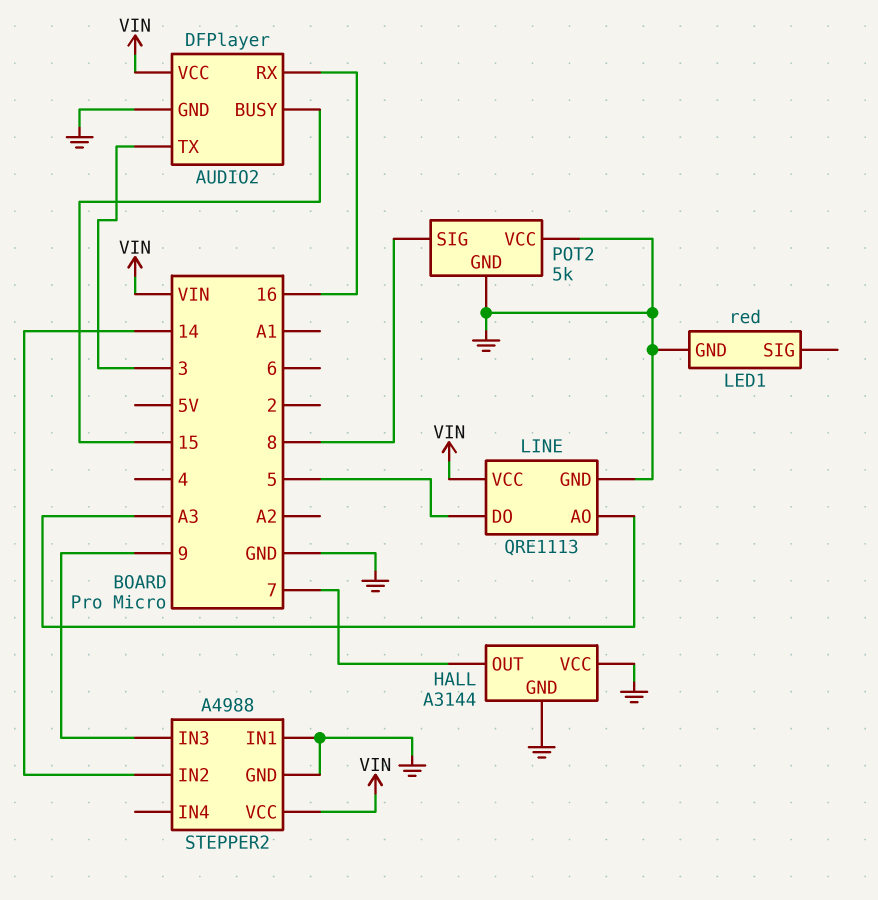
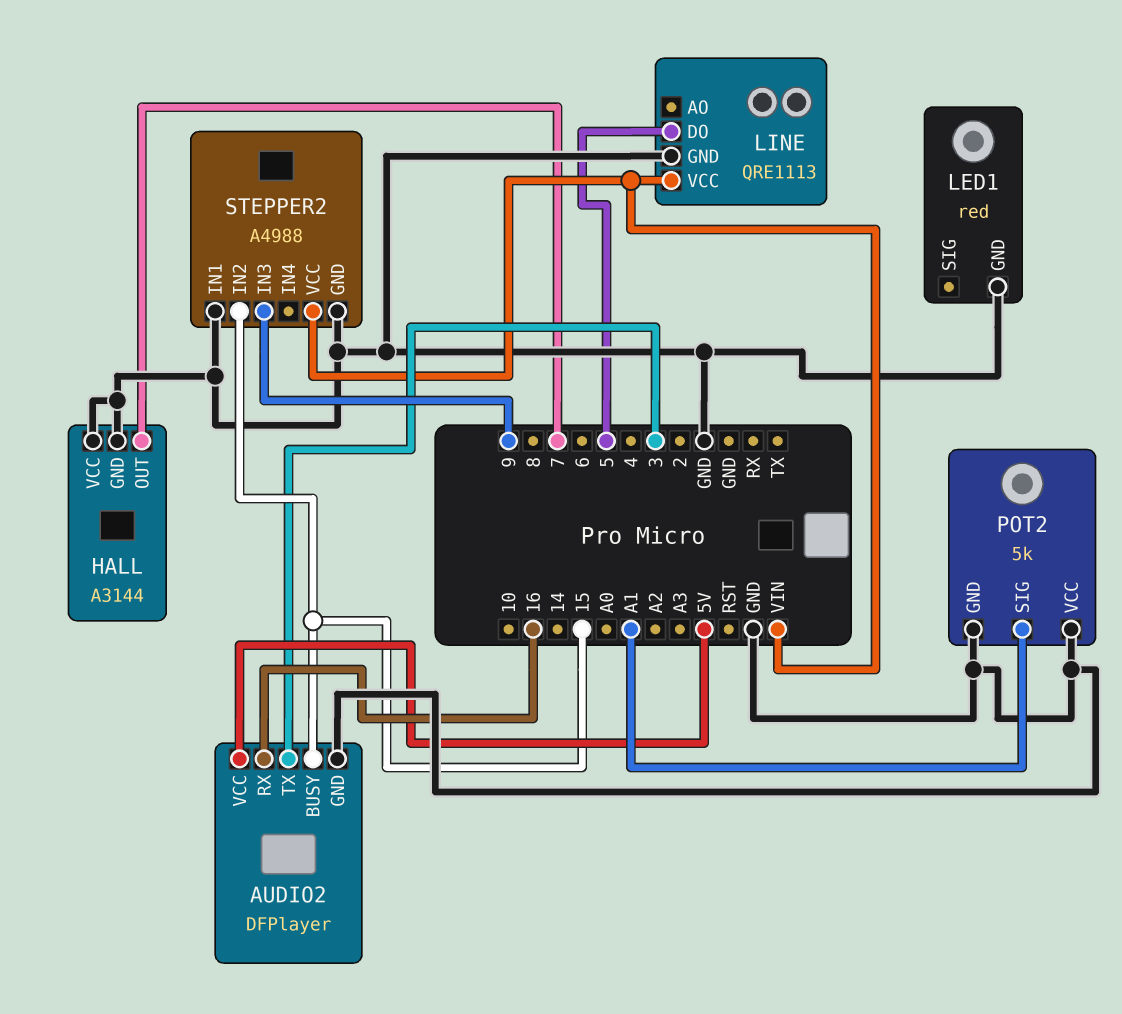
AUDIO2 pin VCC: VIN -> 5V
LINE pin AO: A3 -> none
POT2 pin SIG: 8 -> A1
STEPPER2 pin IN2: 14 -> 15

